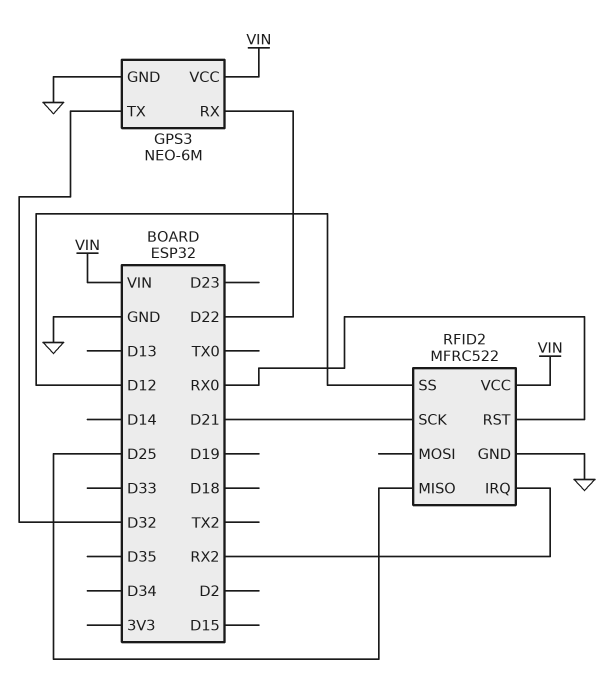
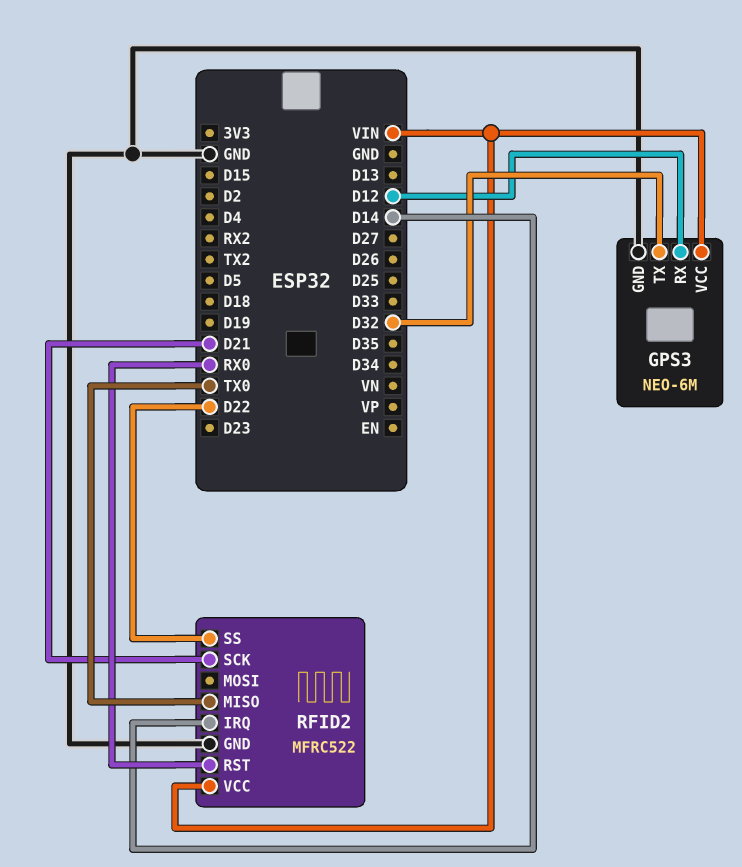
GPS3 pin RX: D22 -> D12
RFID2 pin IRQ: RX2 -> D14
RFID2 pin MISO: D25 -> TX0
RFID2 pin SS: D12 -> D22

